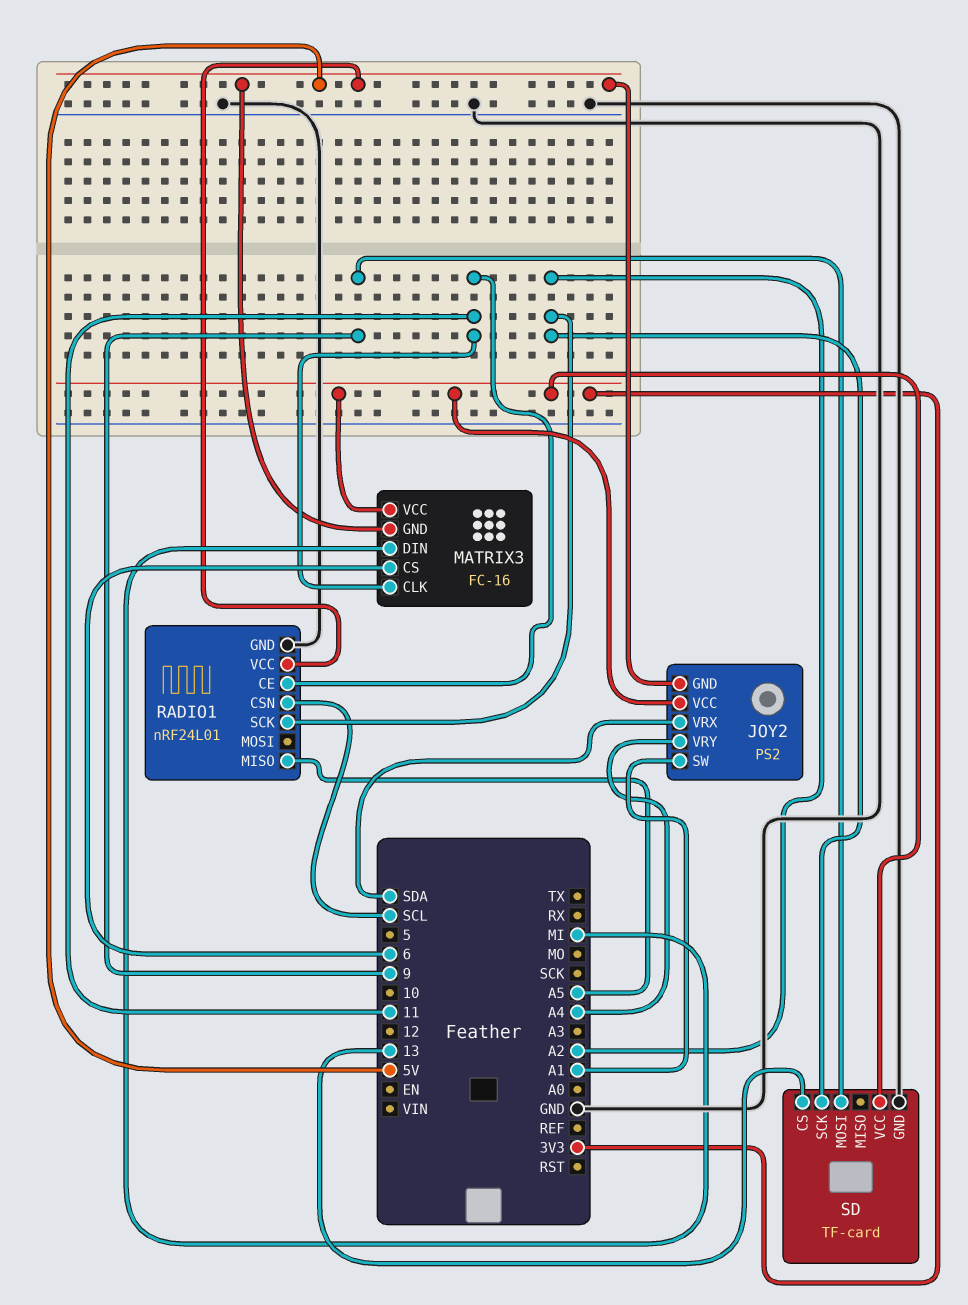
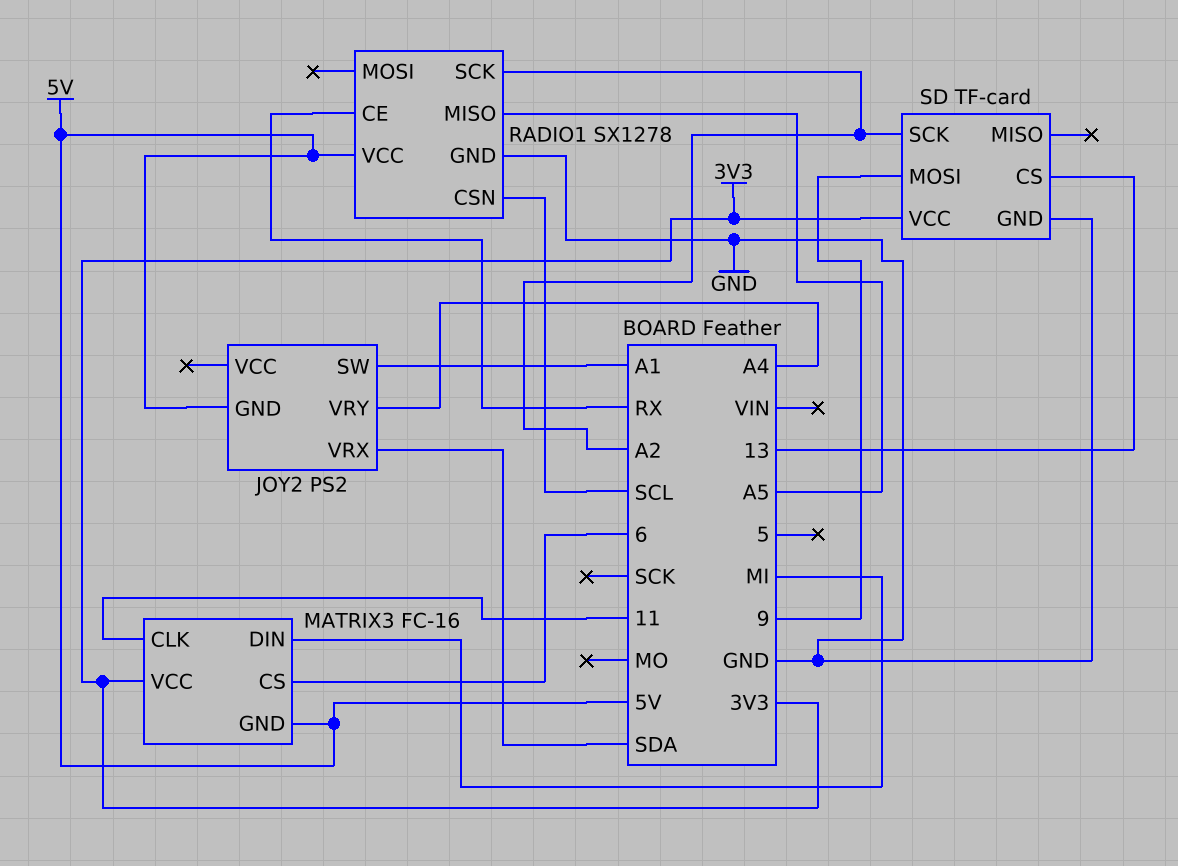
JOY2 pin VCC: 3V3 -> none
RADIO1: nRF24L01 -> SX1278
RADIO1 pin CE: 11 -> RX

